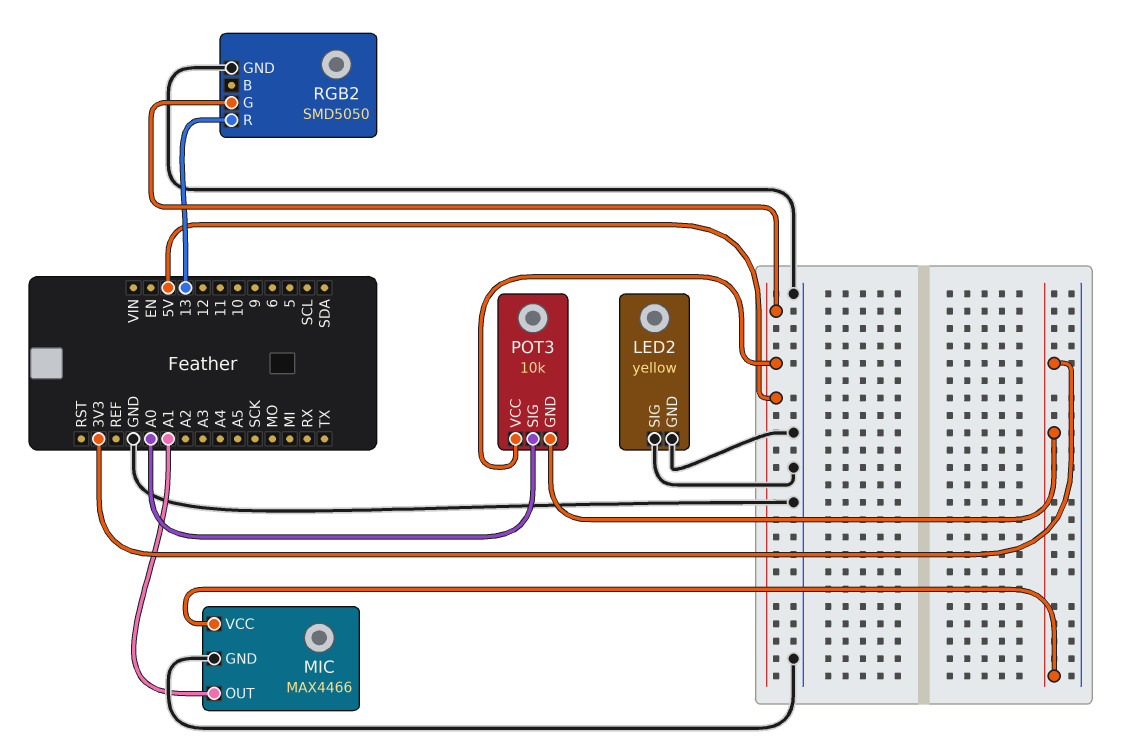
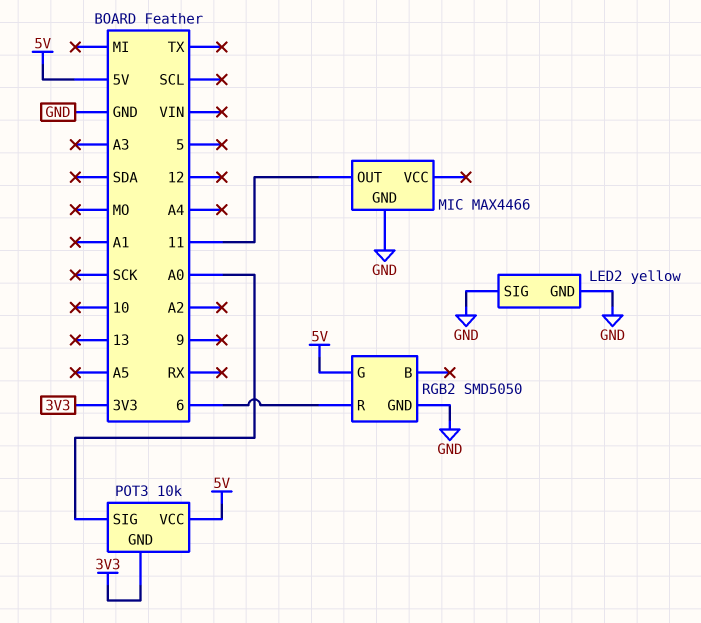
MIC pin OUT: A1 -> 11
MIC pin VCC: 3V3 -> none
RGB2 pin R: 13 -> 6

